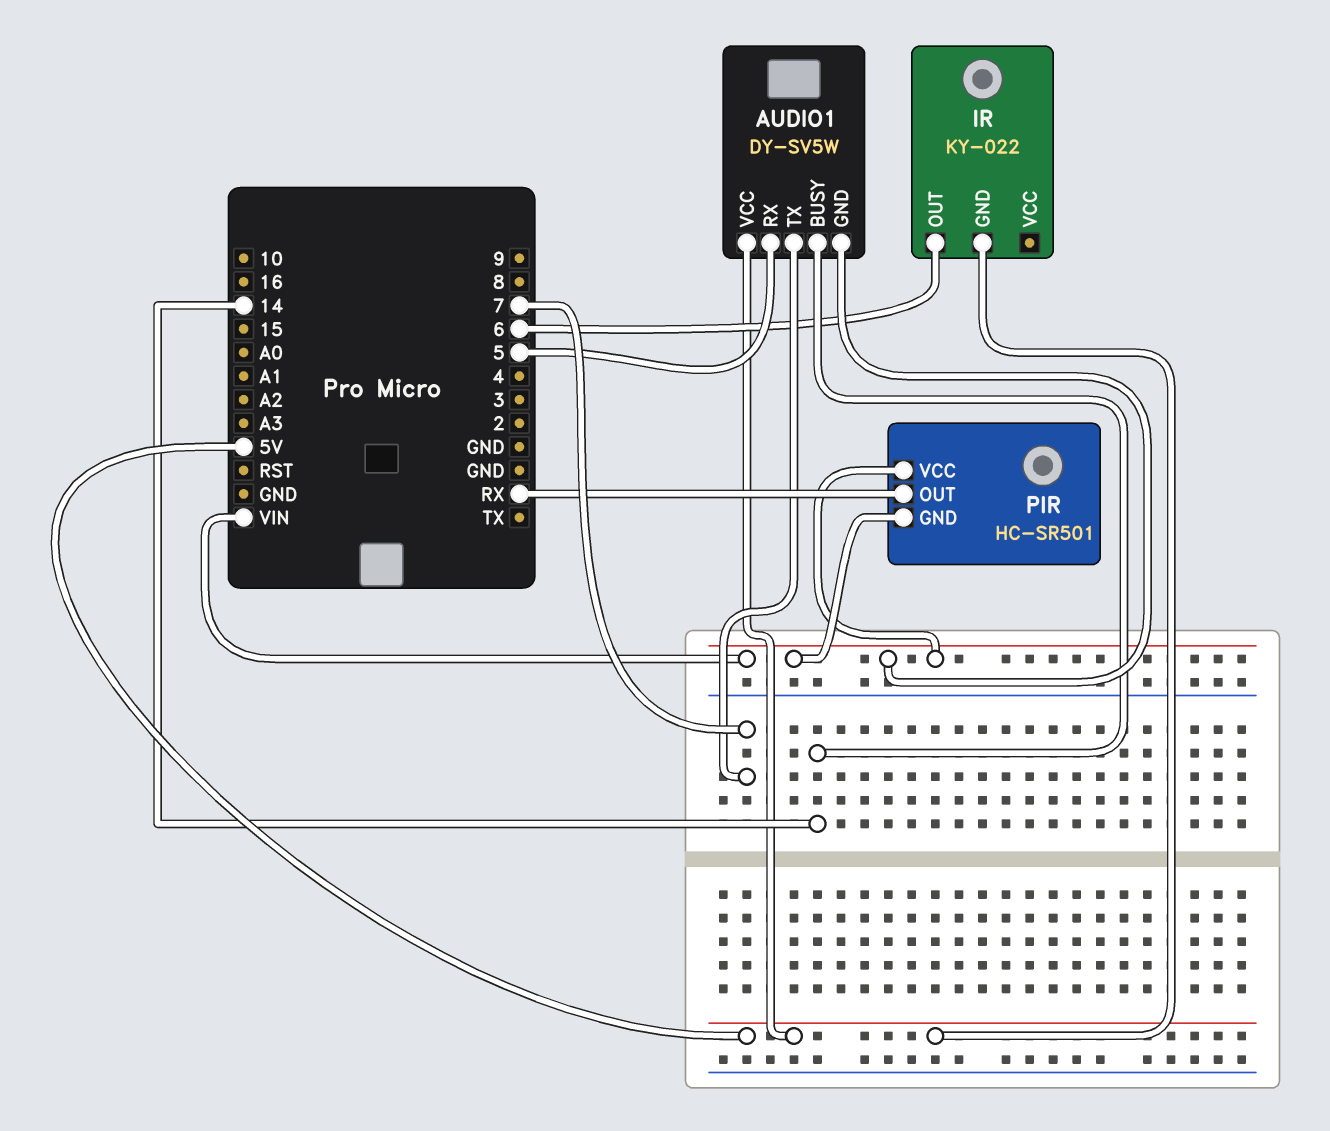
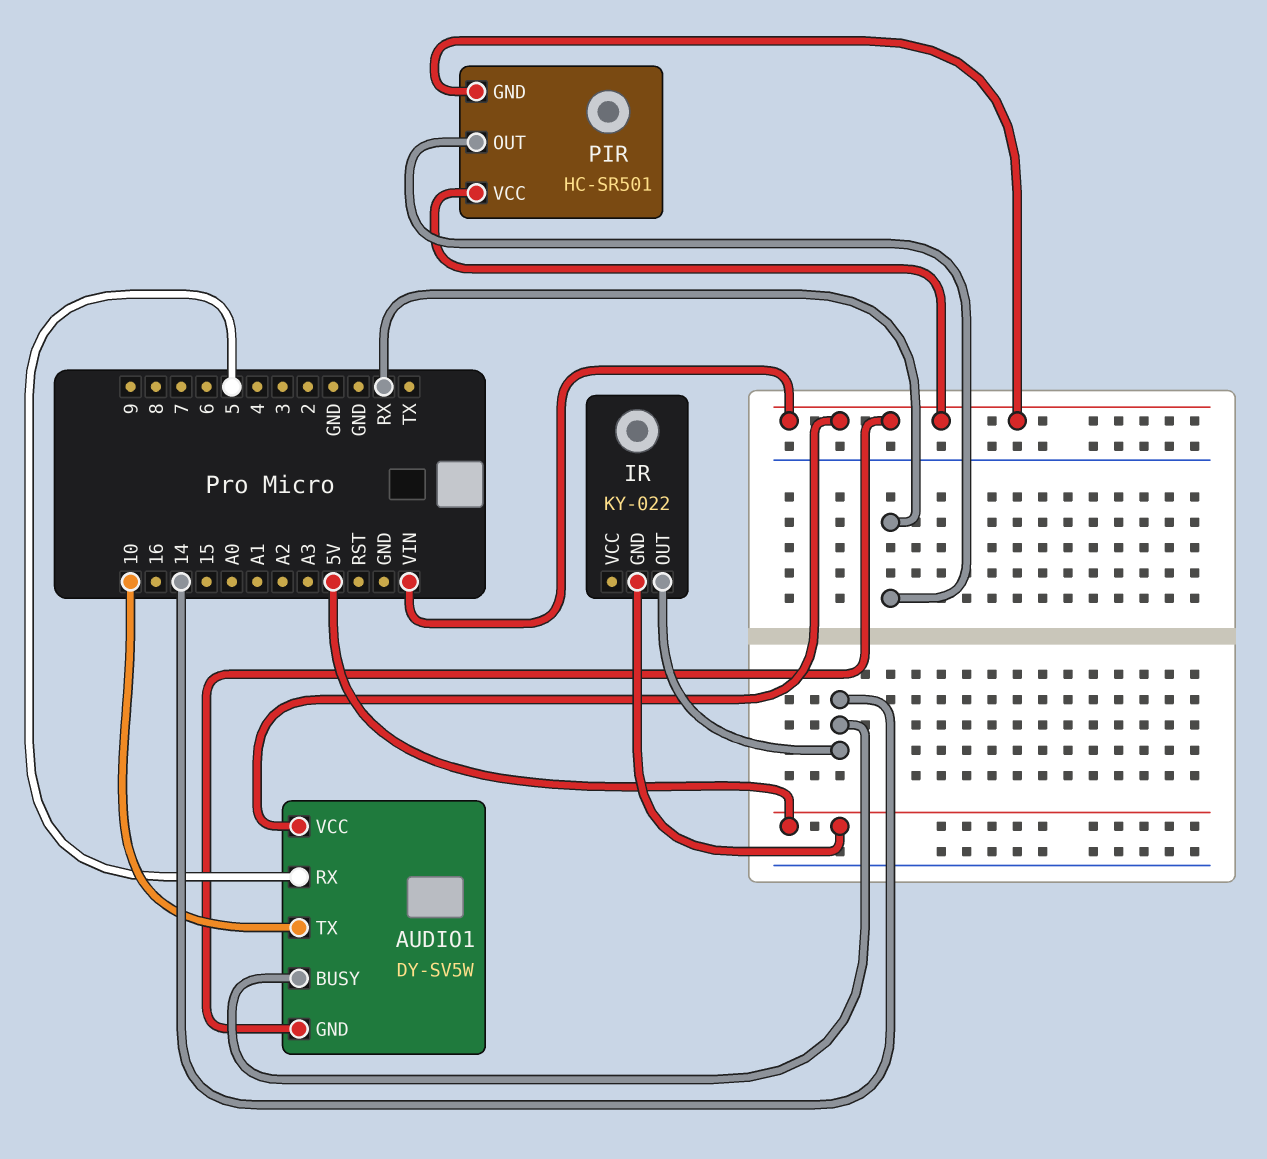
AUDIO1 pin TX: 7 -> 10
AUDIO1 pin VCC: 5V -> VIN
IR pin OUT: 6 -> 14

